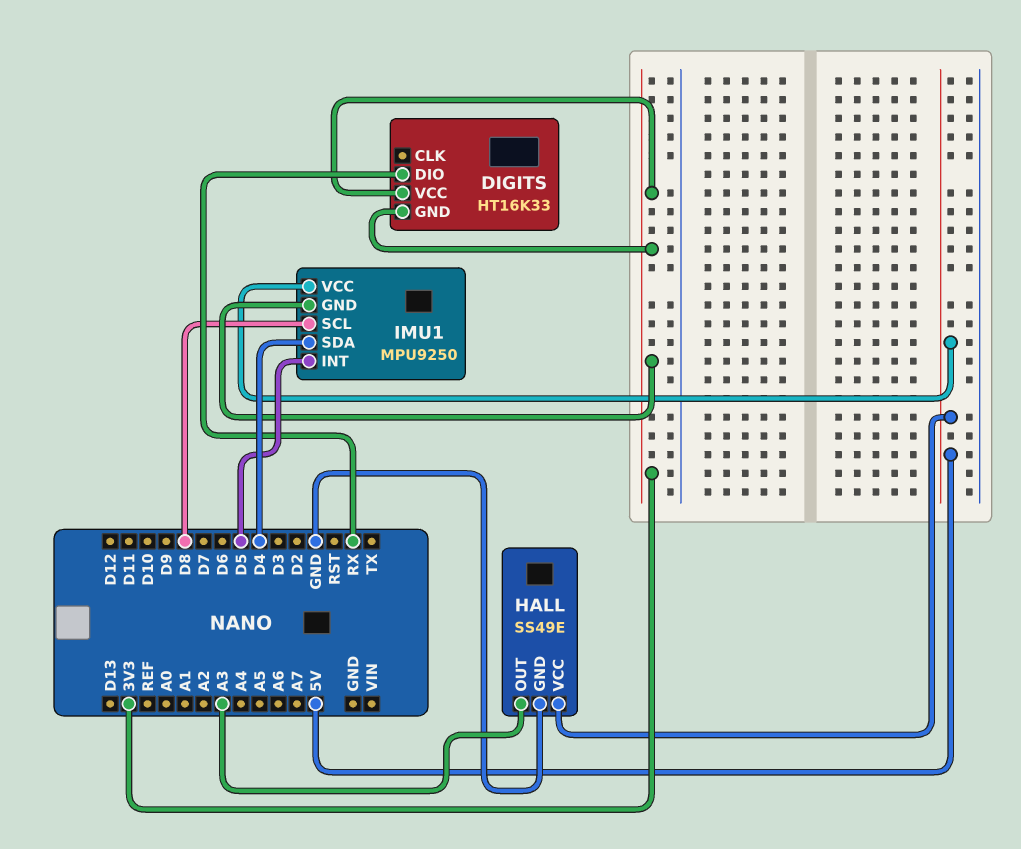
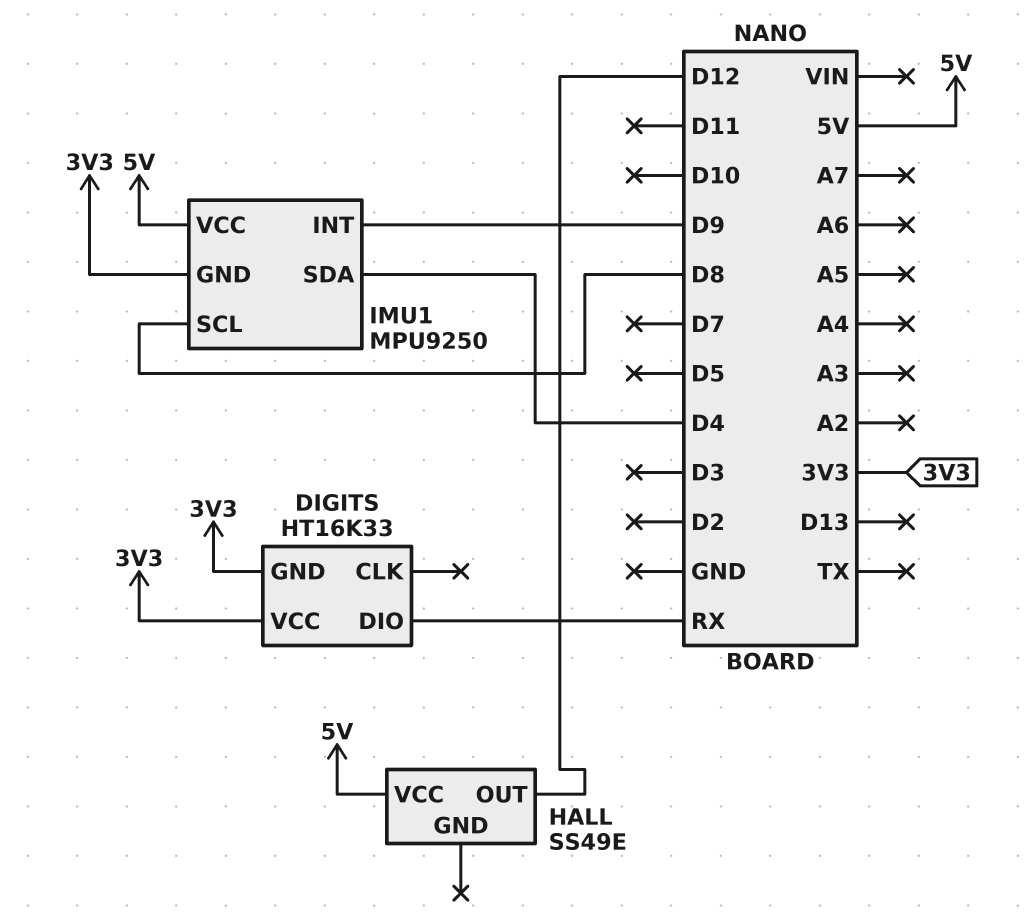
HALL pin GND: GND -> none
HALL pin OUT: A3 -> D12
IMU1 pin INT: D5 -> D9

